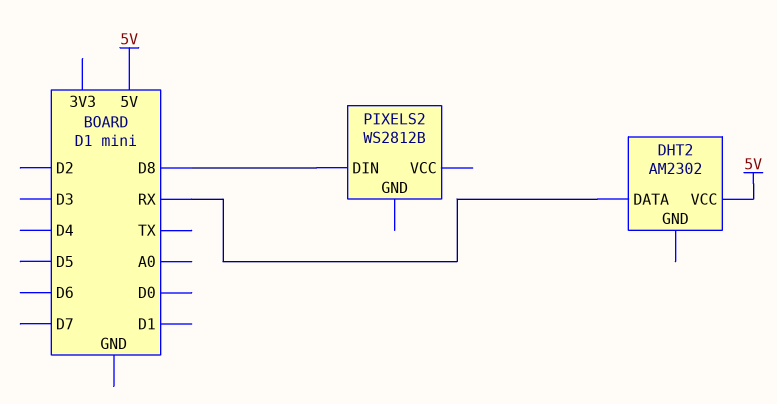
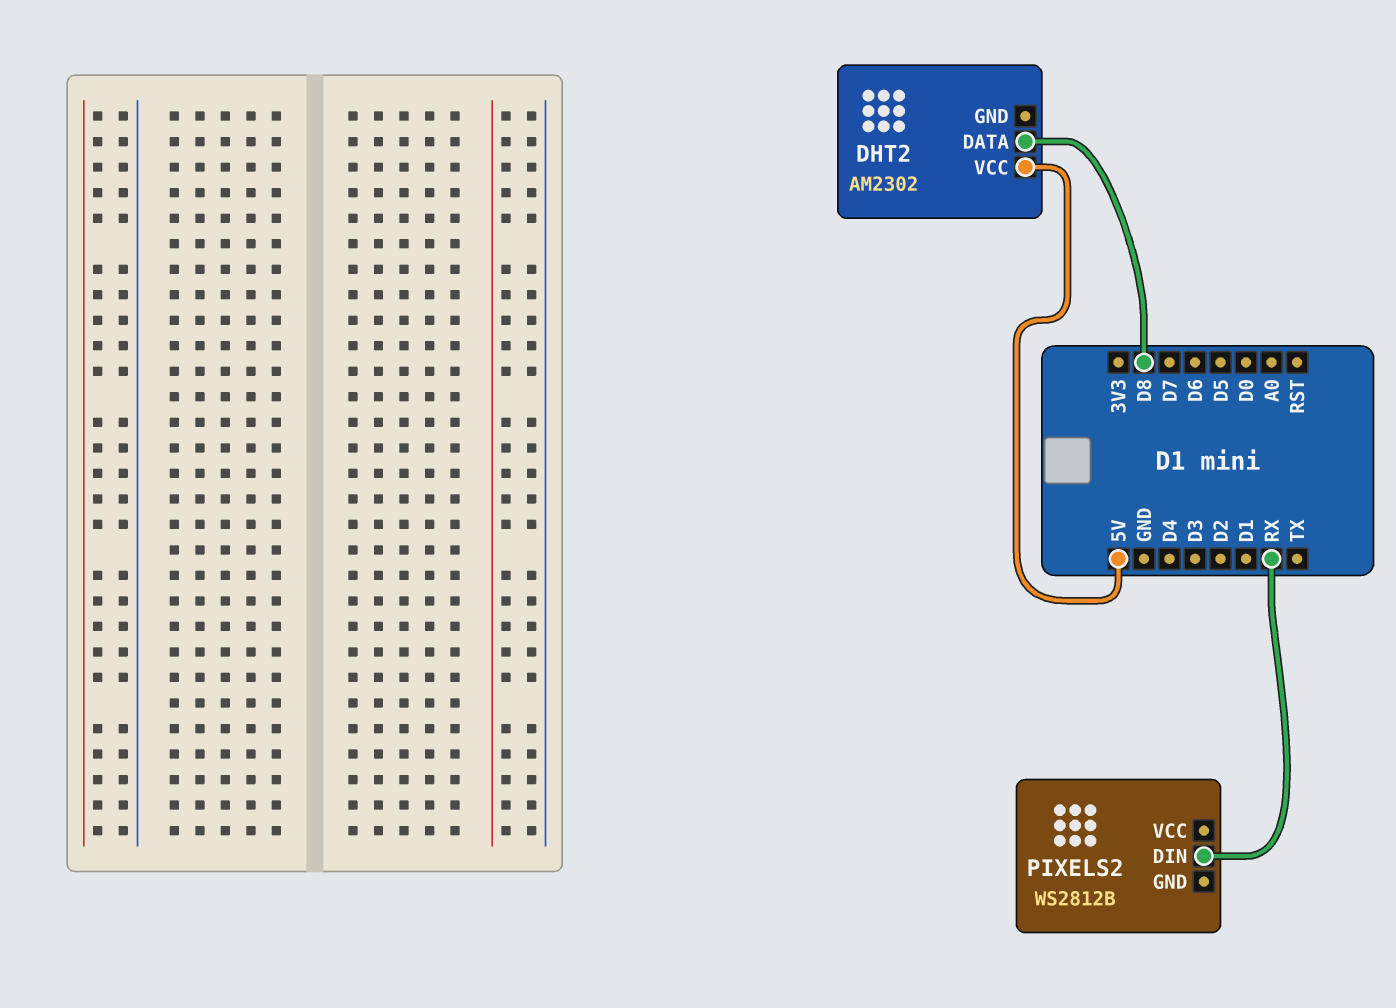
DHT2 pin DATA: RX -> D8
PIXELS2 pin DIN: D8 -> RX

